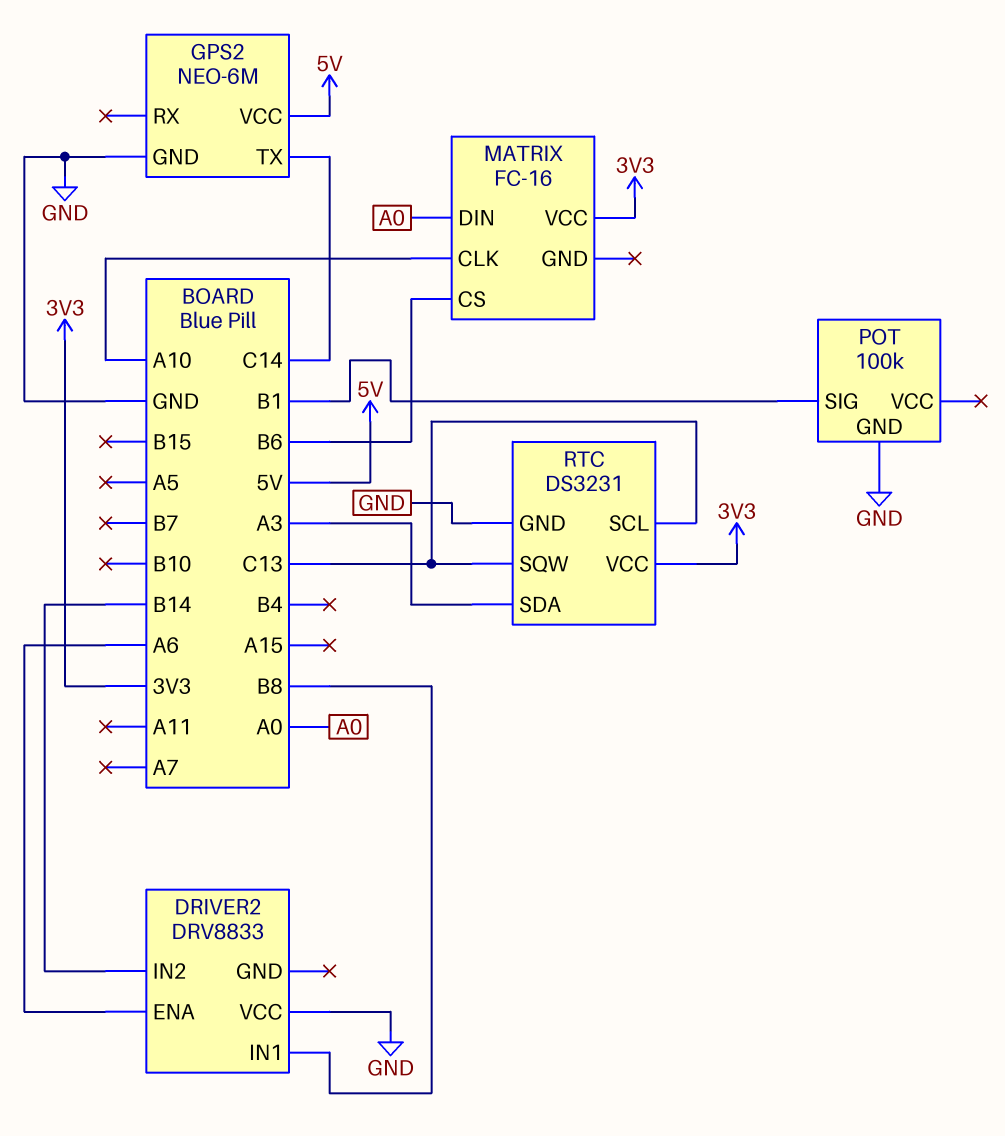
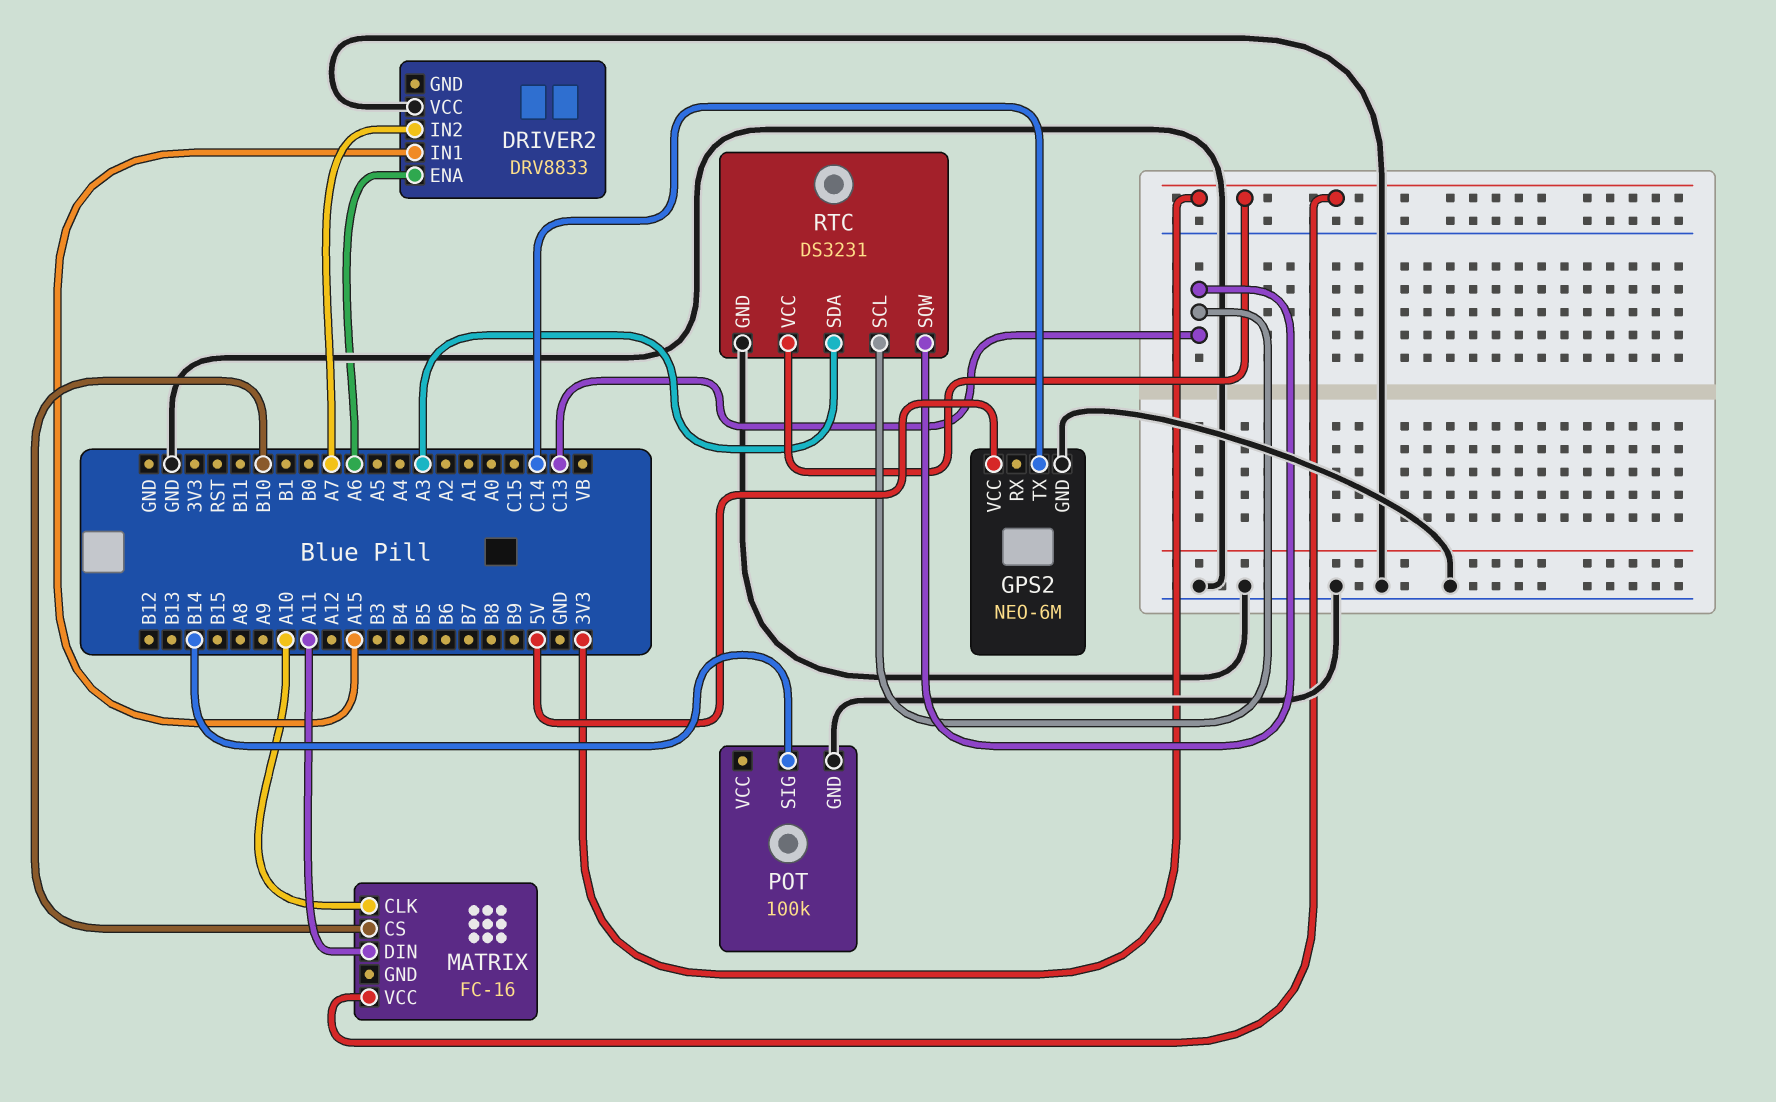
DRIVER2 pin IN1: B8 -> A15
DRIVER2 pin IN2: B14 -> A7
MATRIX pin CS: B6 -> B10
MATRIX pin DIN: A0 -> A11
POT pin SIG: B1 -> B14

